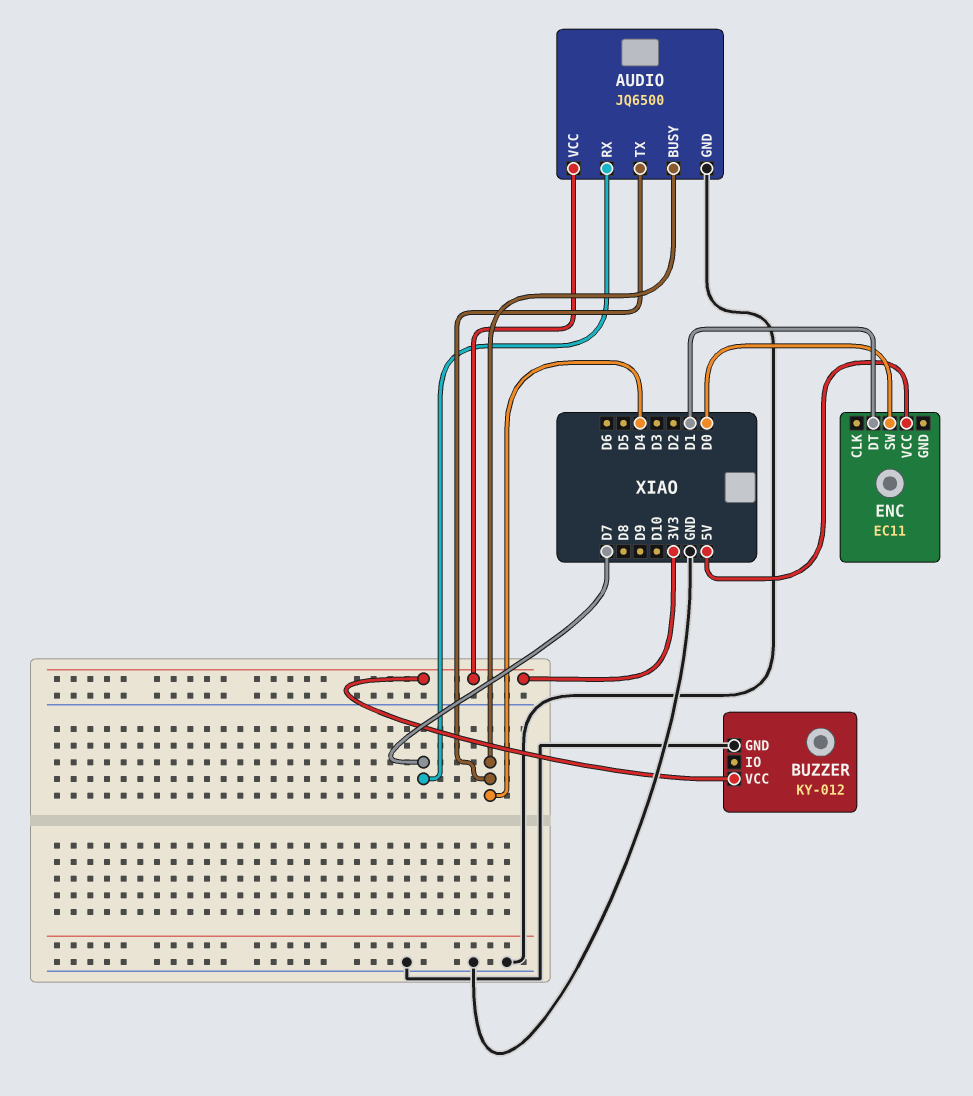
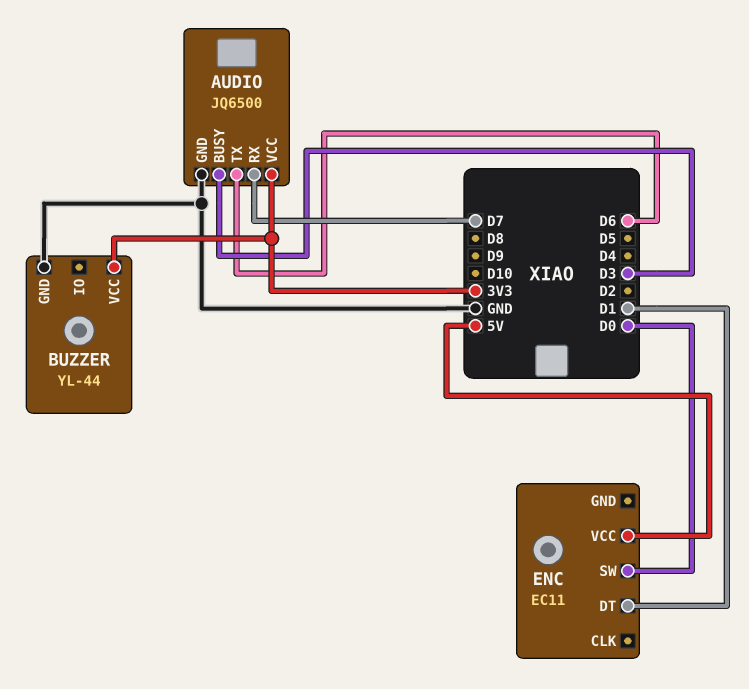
AUDIO pin BUSY: D4 -> D3
AUDIO pin TX: D4 -> D6
BUZZER: KY-012 -> YL-44

